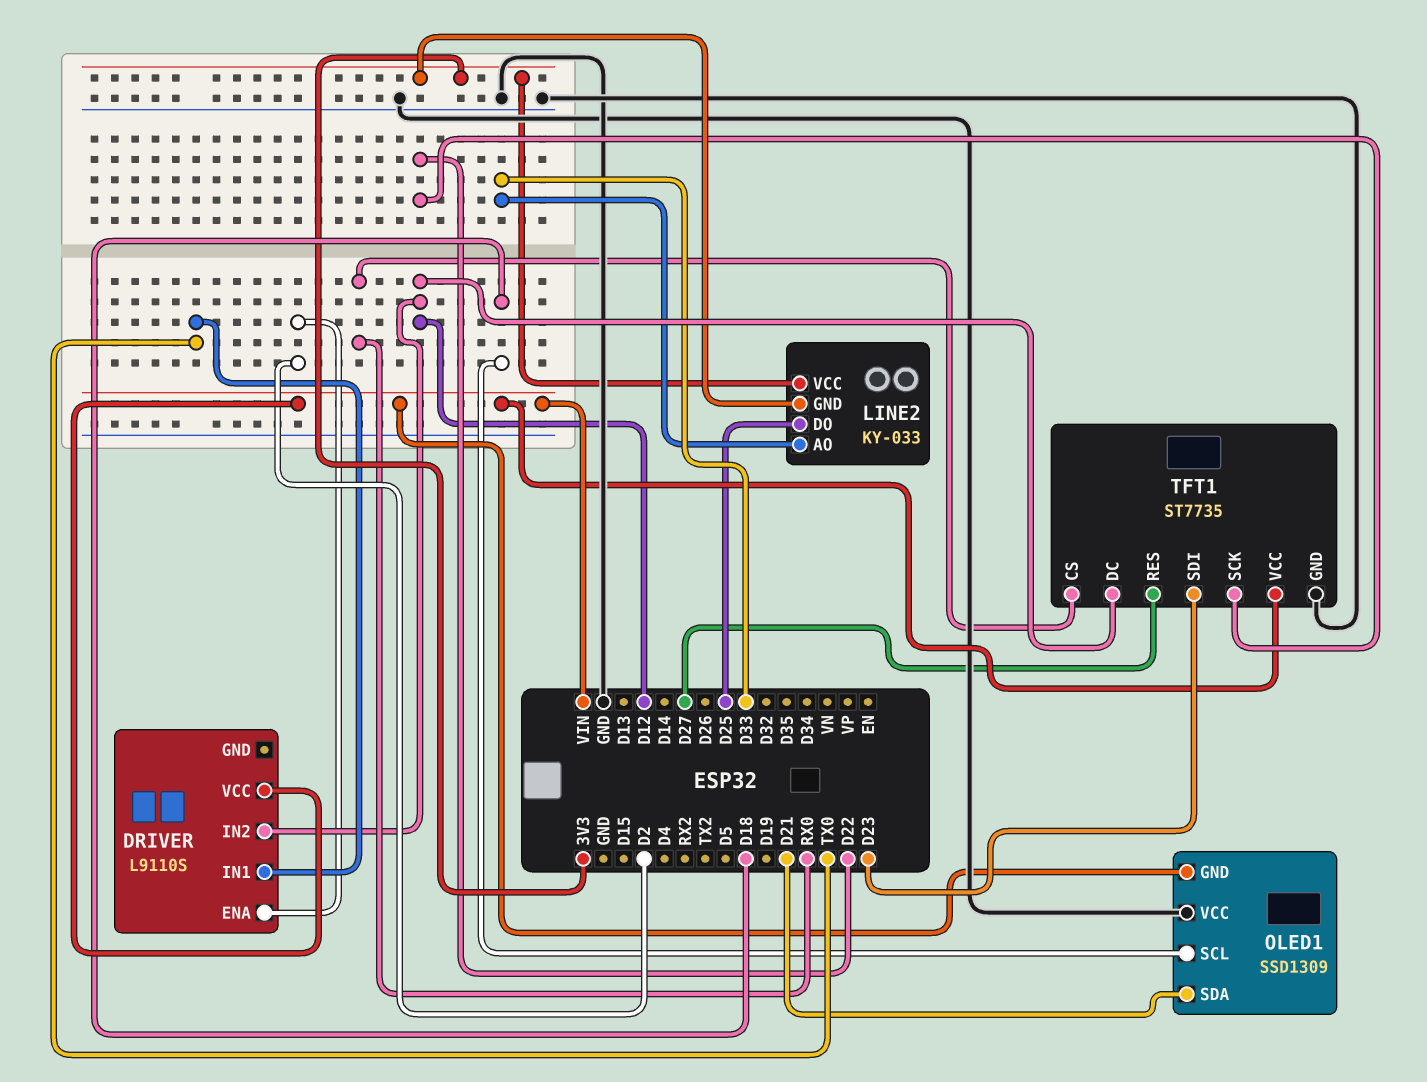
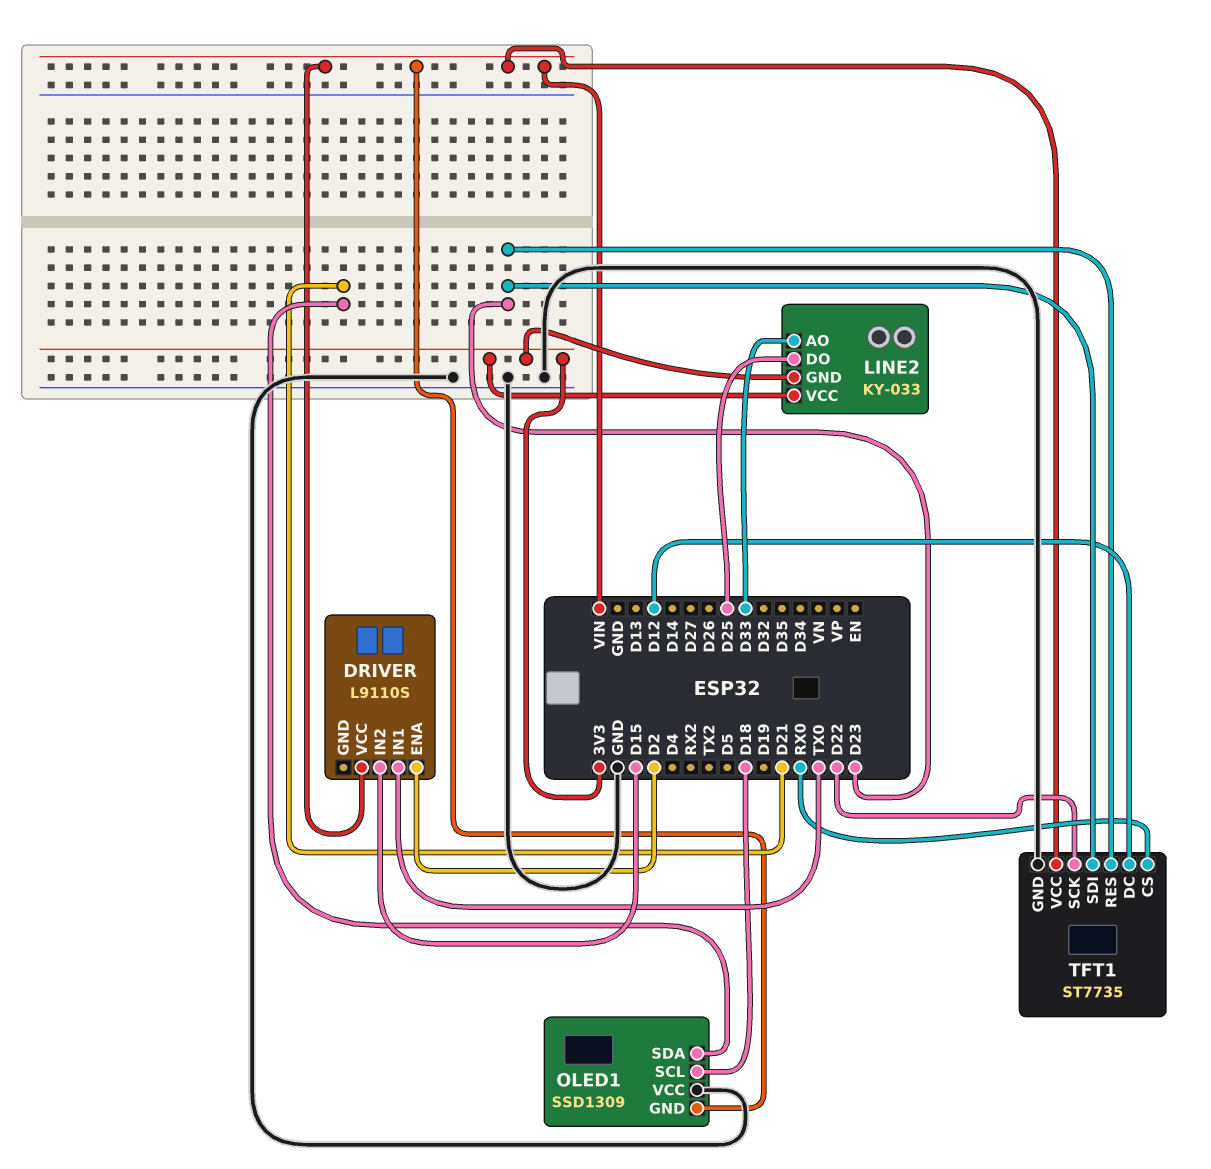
DRIVER pin IN2: D12 -> D15
TFT1 pin RES: D27 -> D23

